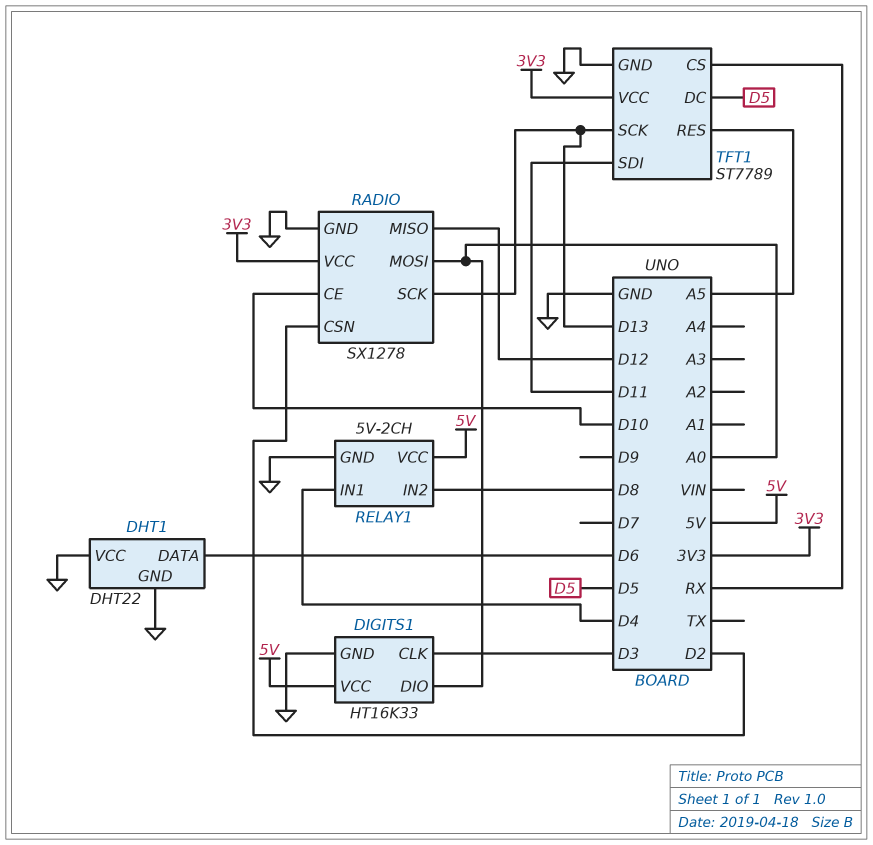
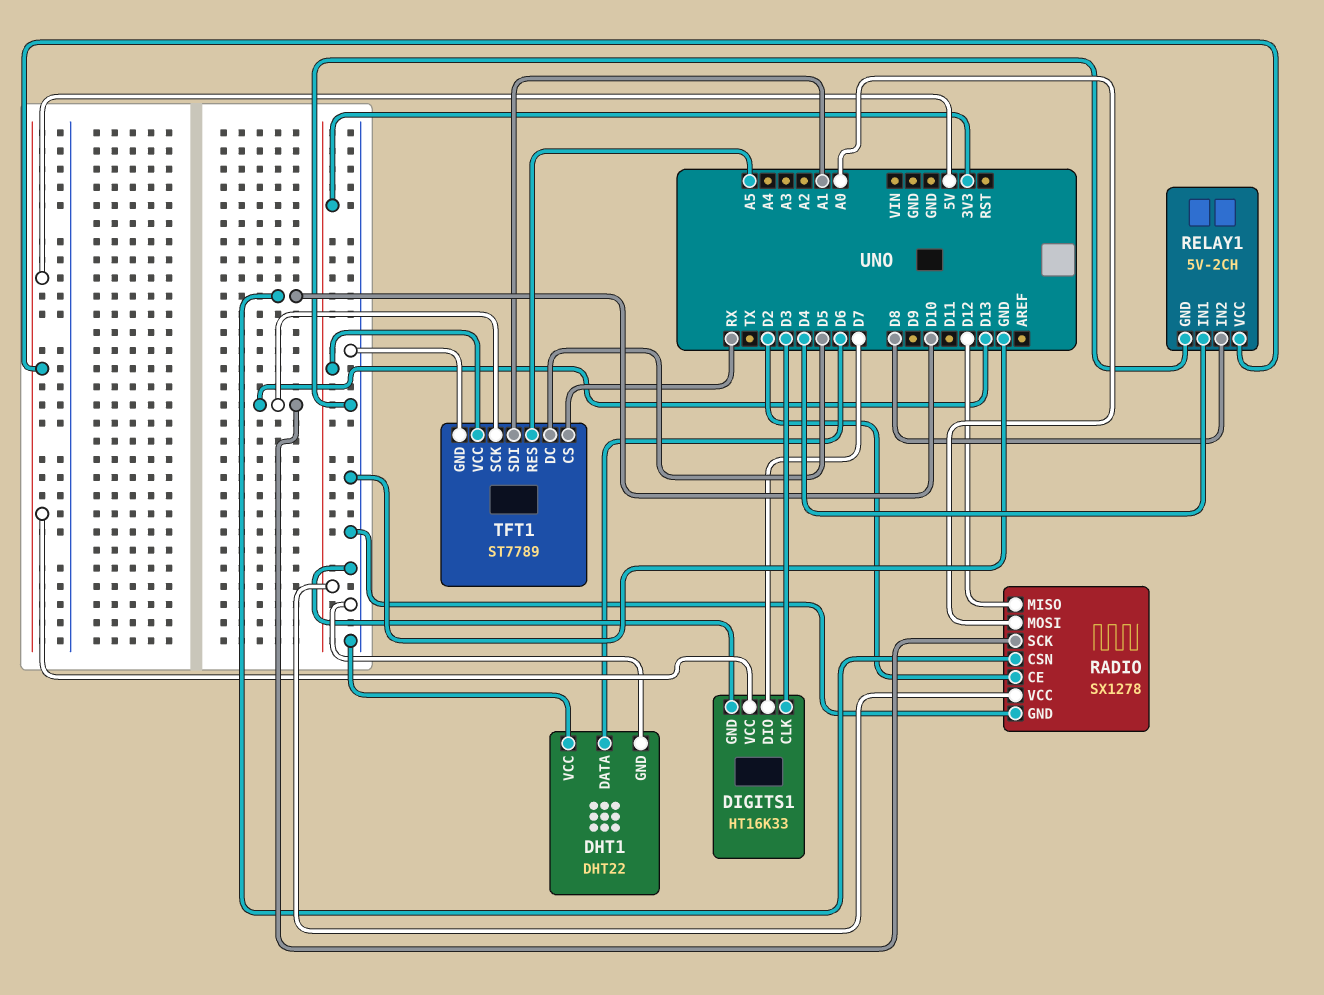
DIGITS1 pin DIO: A0 -> D7
RADIO pin CE: D10 -> D2
RADIO pin CSN: D2 -> D10
TFT1 pin SDI: D11 -> A1

